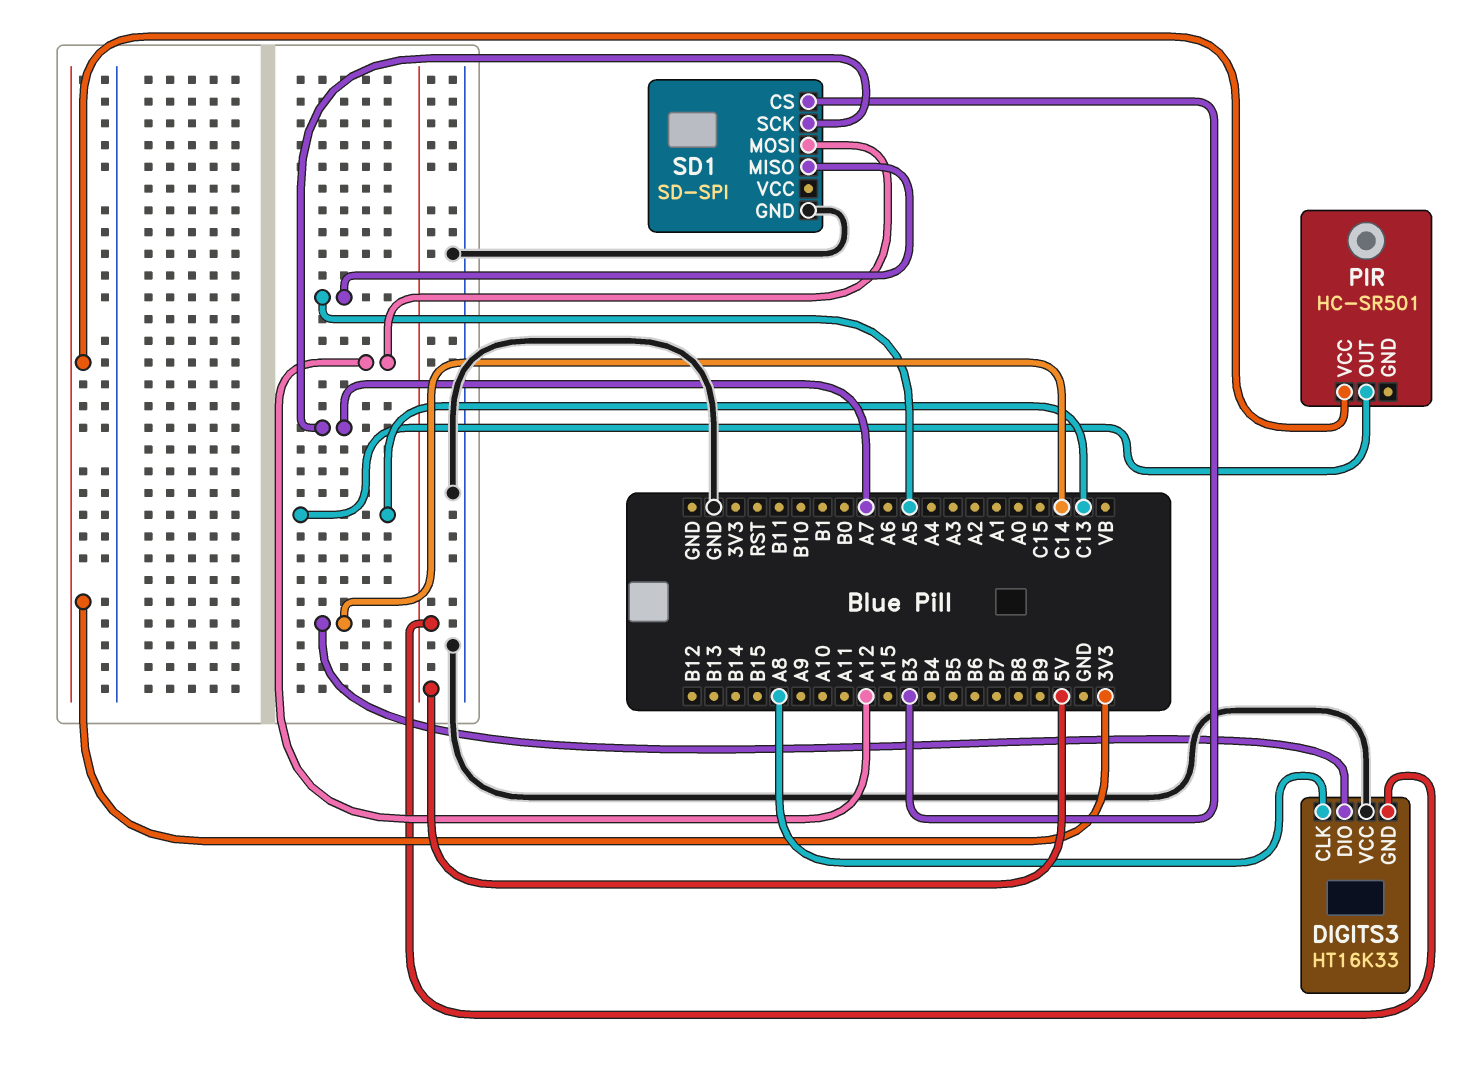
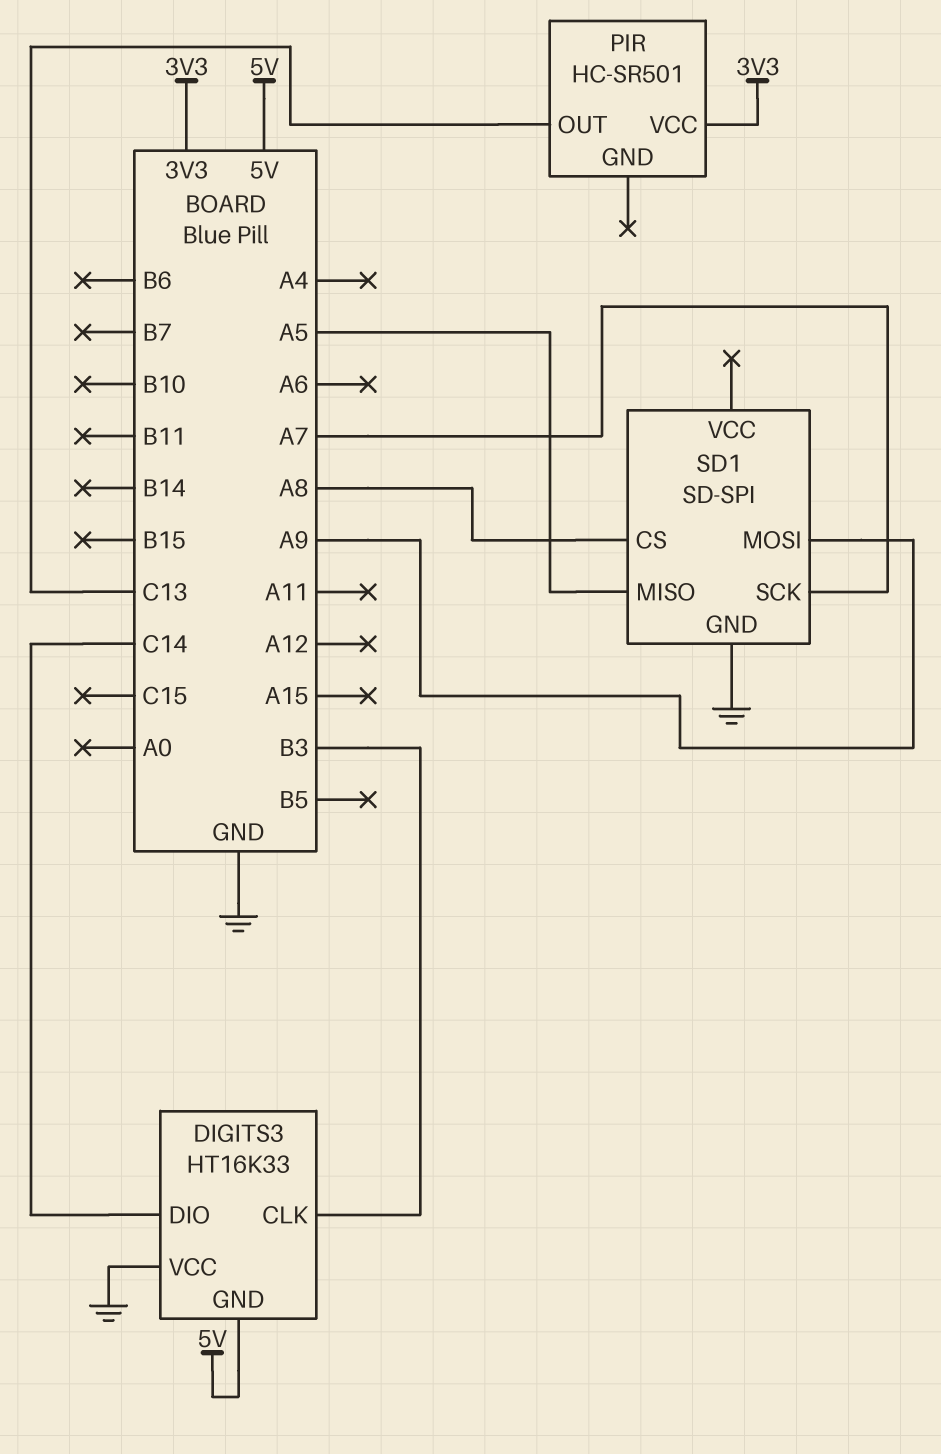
DIGITS3 pin CLK: A8 -> B3
SD1 pin CS: B3 -> A8
SD1 pin MOSI: A12 -> A9

